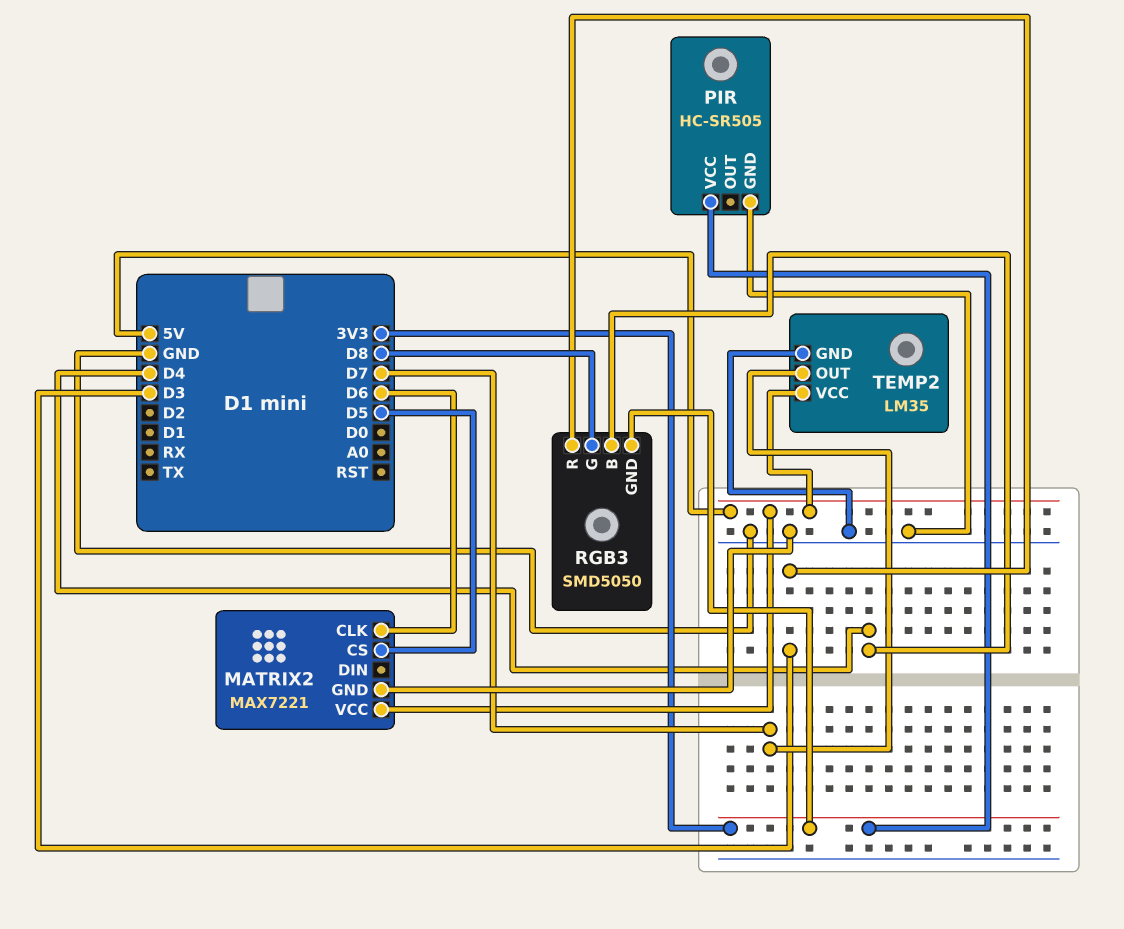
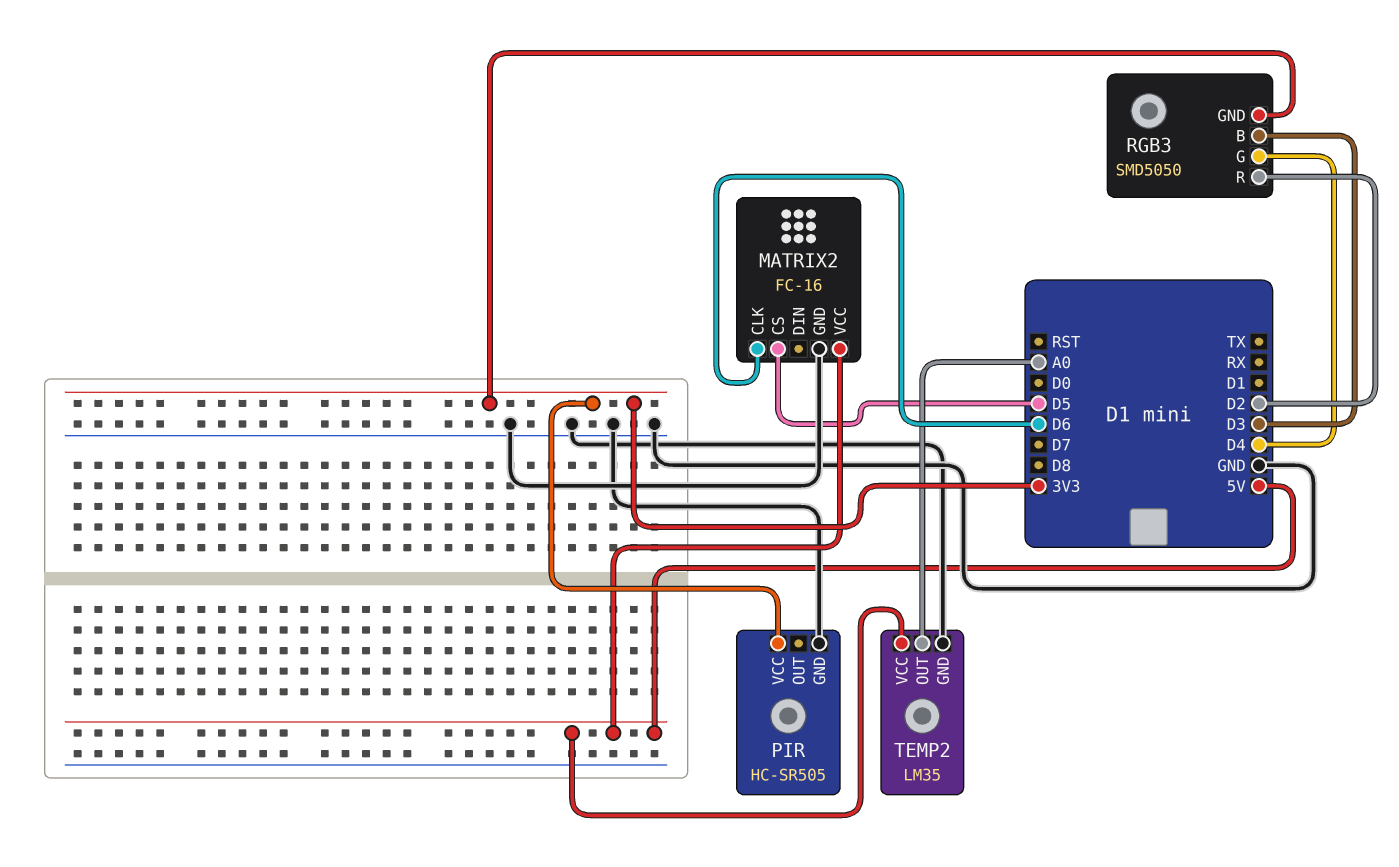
MATRIX2: MAX7221 -> FC-16
RGB3 pin B: D4 -> D3
RGB3 pin G: D8 -> D4
RGB3 pin R: D3 -> D2
TEMP2 pin OUT: D7 -> A0

